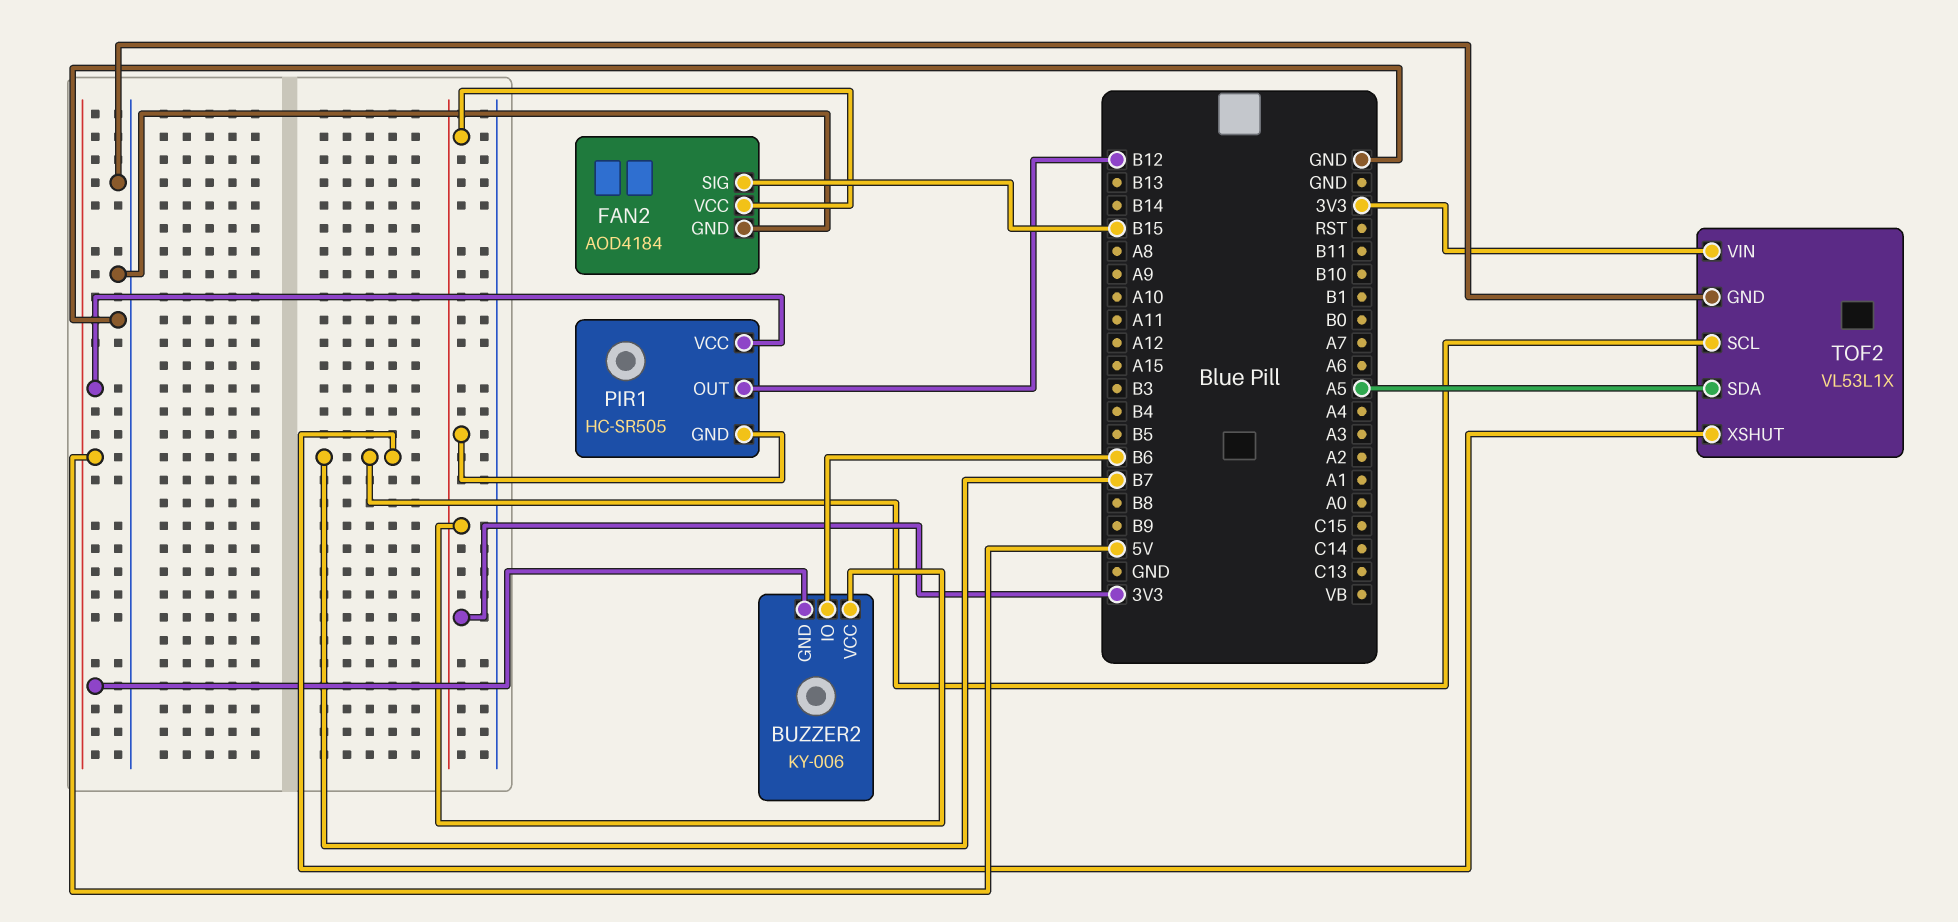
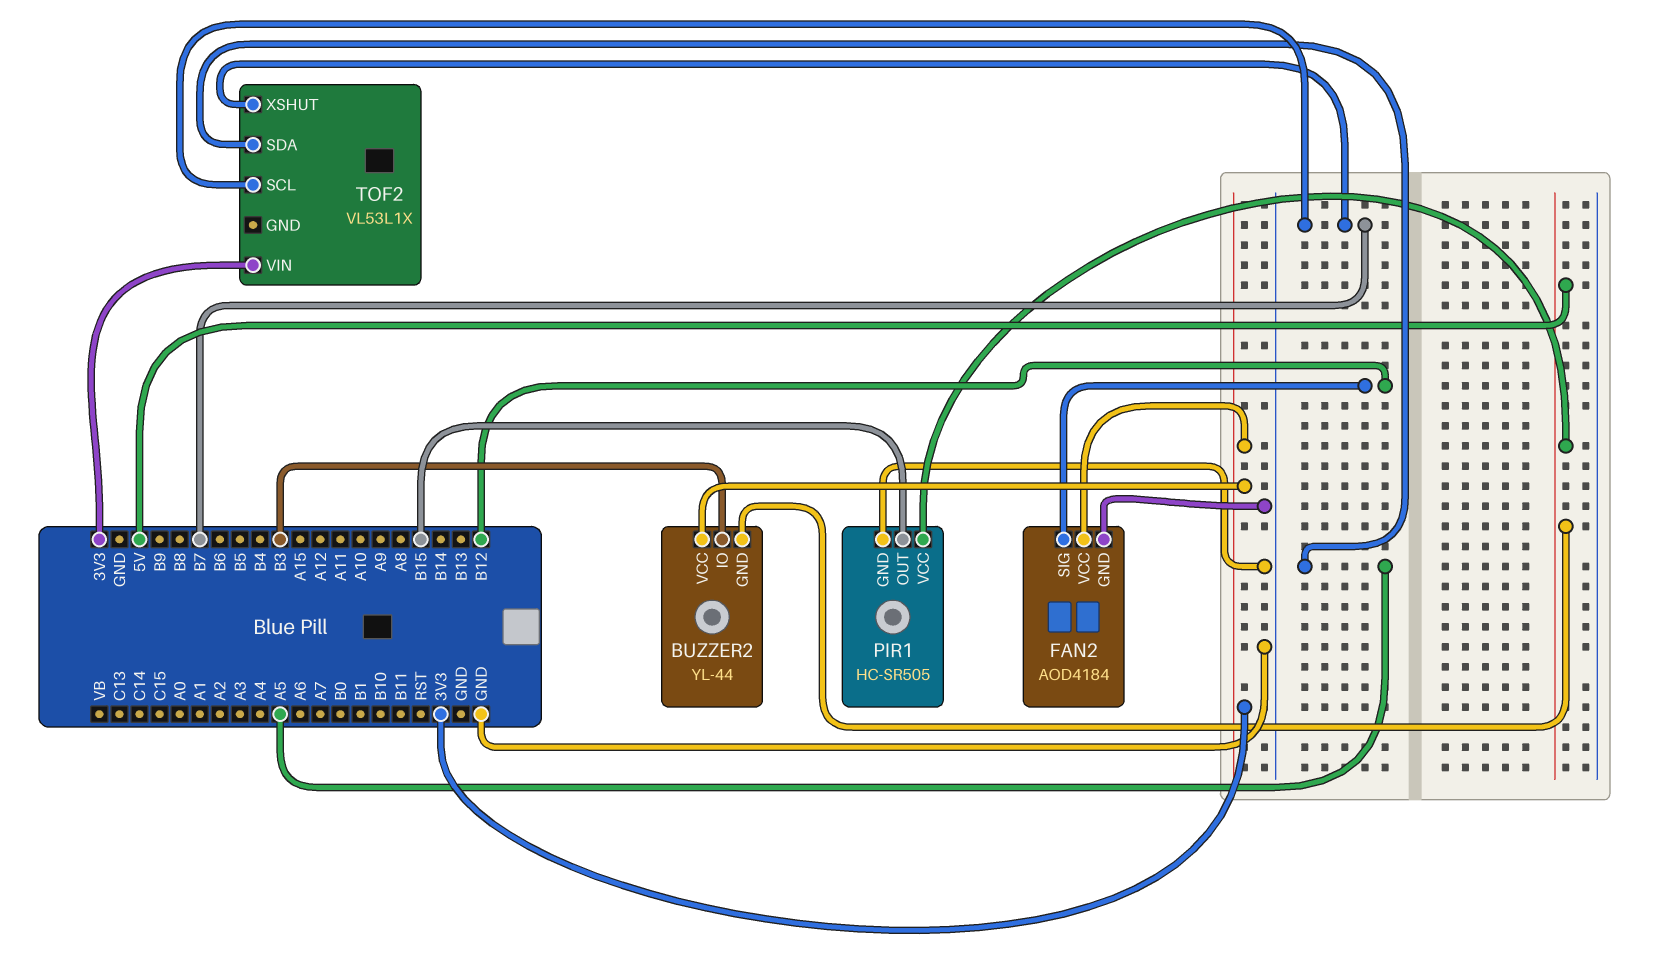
BUZZER2: KY-006 -> YL-44
BUZZER2 pin IO: B6 -> B3
FAN2 pin SIG: B15 -> B12
PIR1 pin GND: 3V3 -> GND
PIR1 pin OUT: B12 -> B15
TOF2 pin GND: GND -> none

